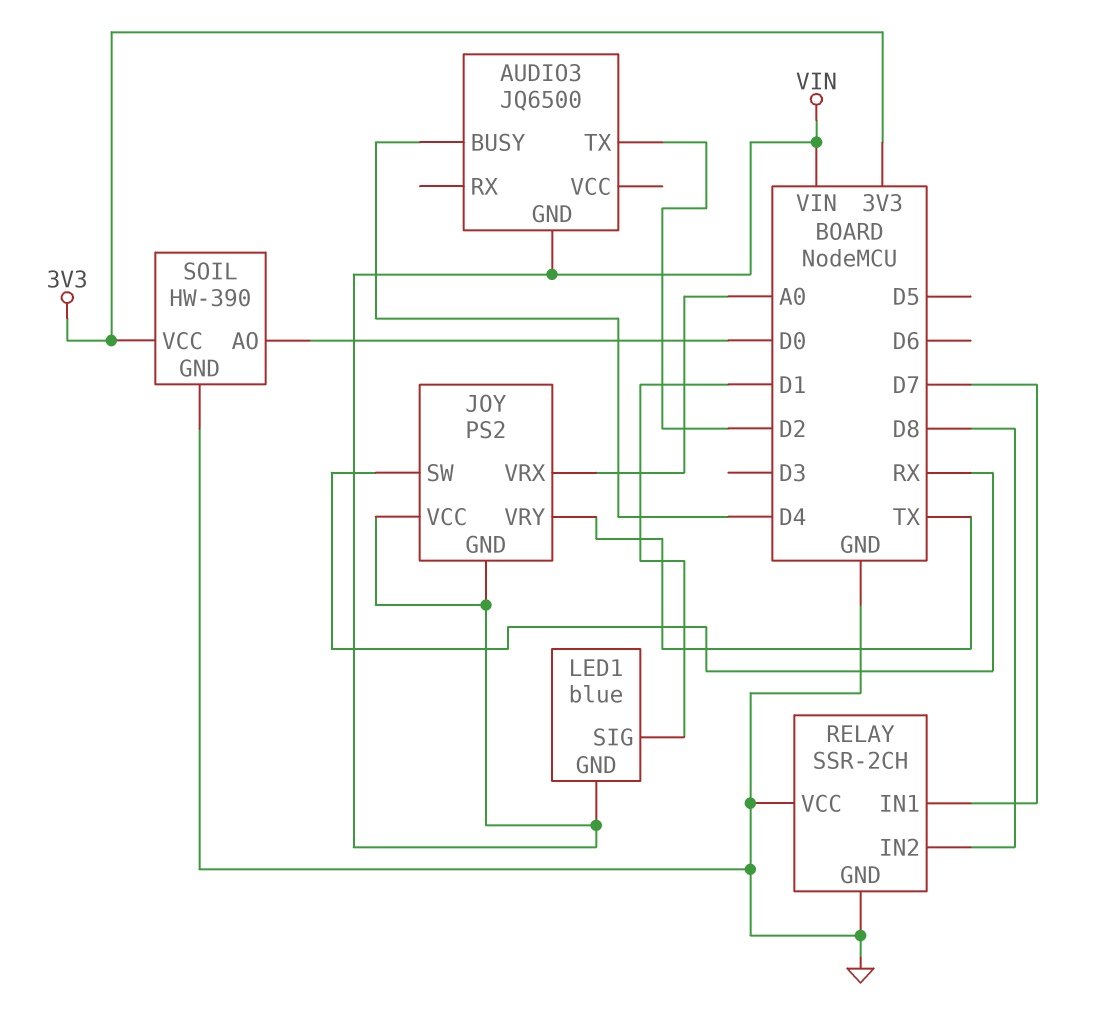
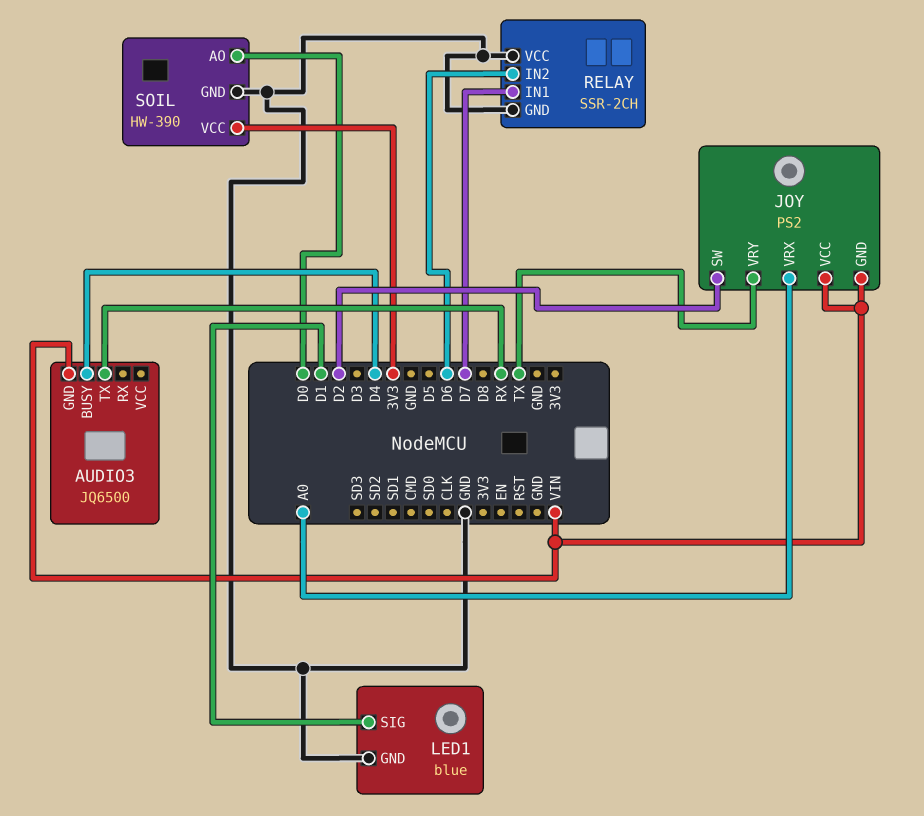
AUDIO3 pin TX: D2 -> RX
JOY pin SW: RX -> D2
LED1 pin GND: VIN -> GND
RELAY pin IN2: D8 -> D6

